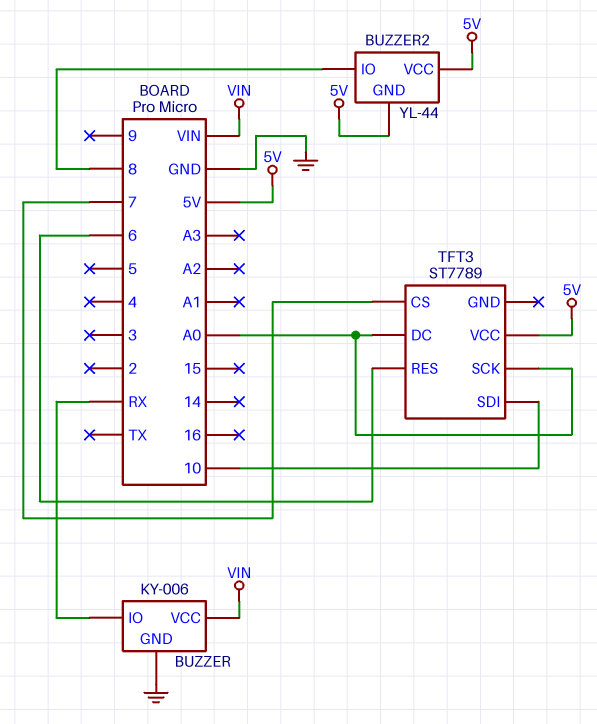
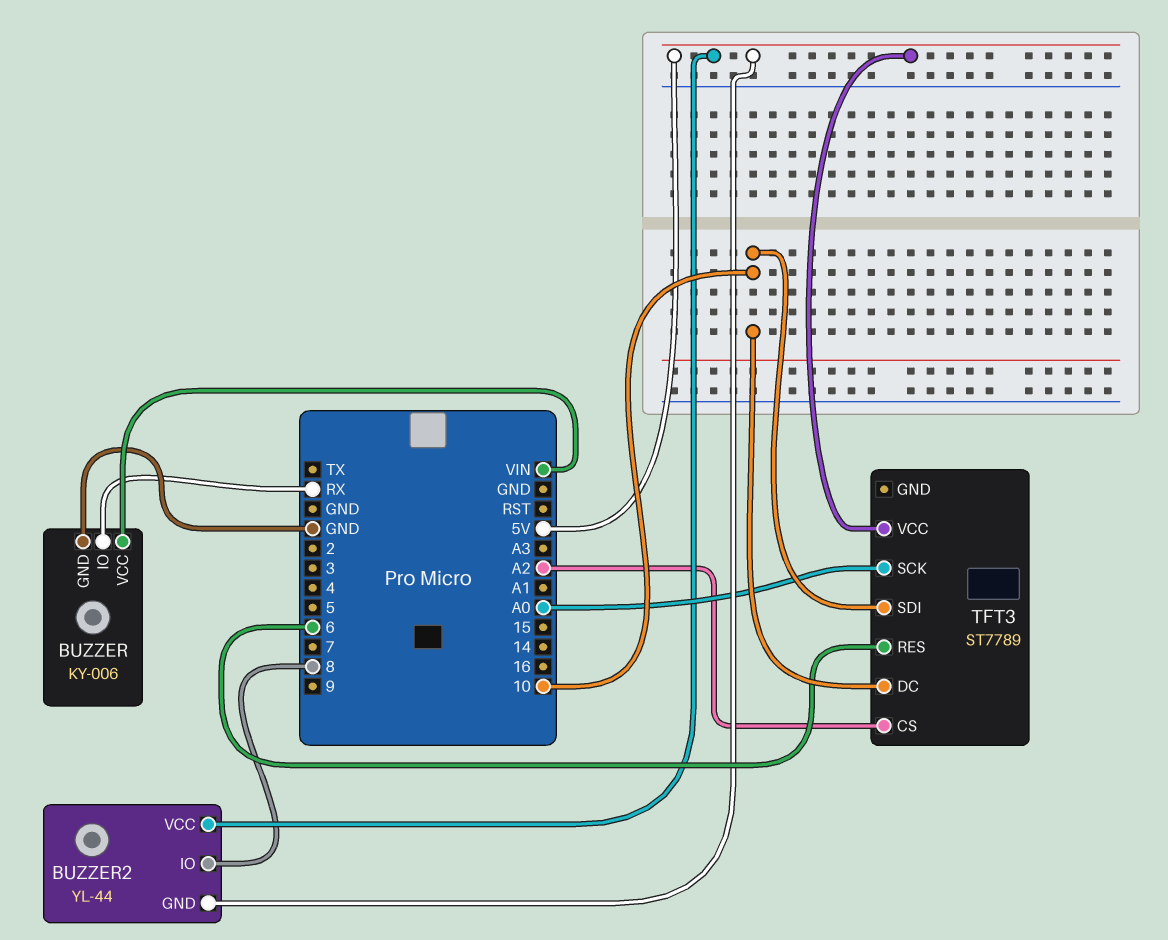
TFT3 pin CS: 7 -> A2
TFT3 pin DC: A0 -> 10

